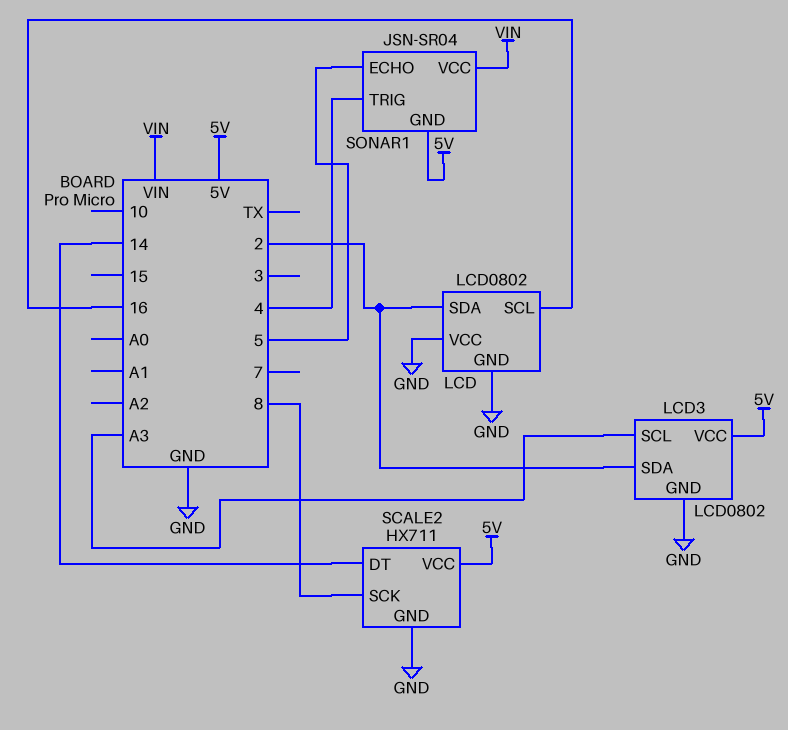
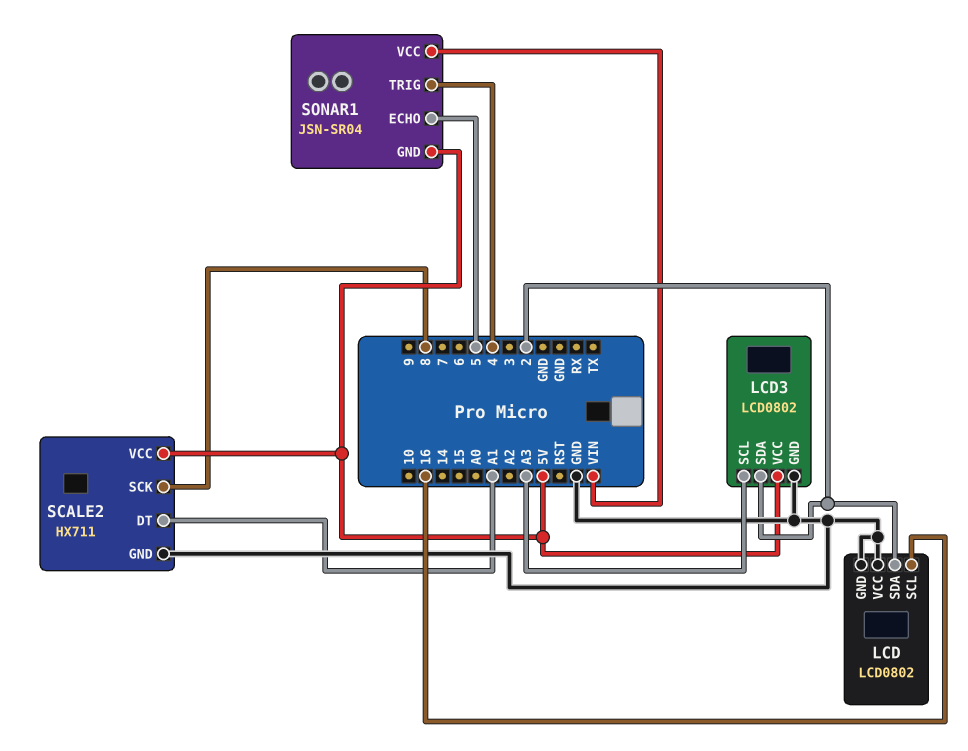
SCALE2 pin DT: 14 -> A1

